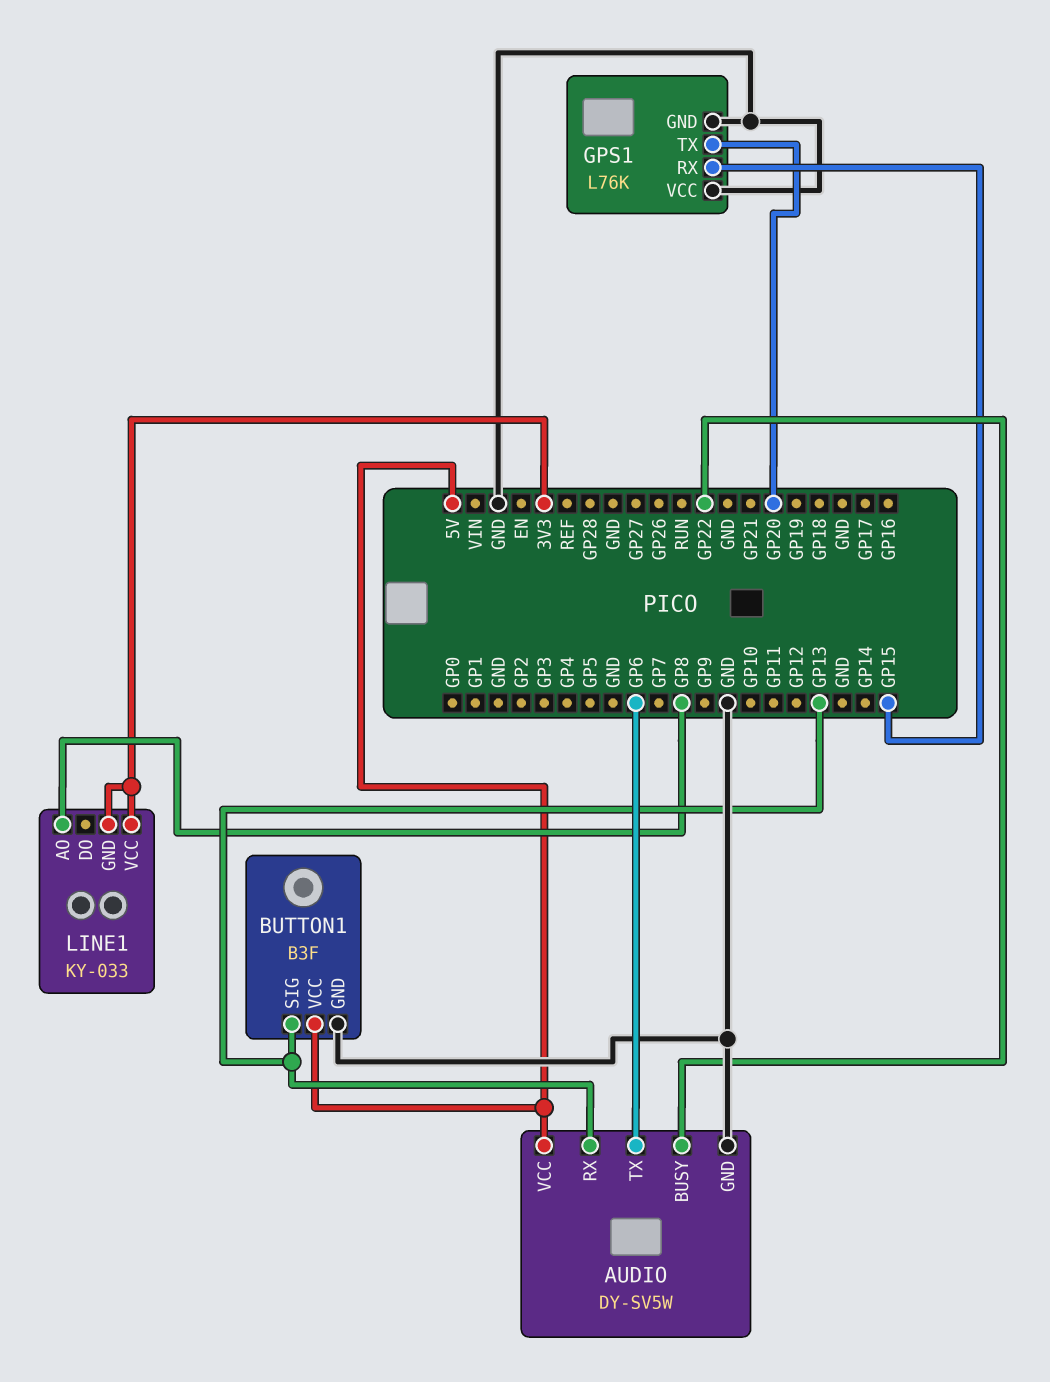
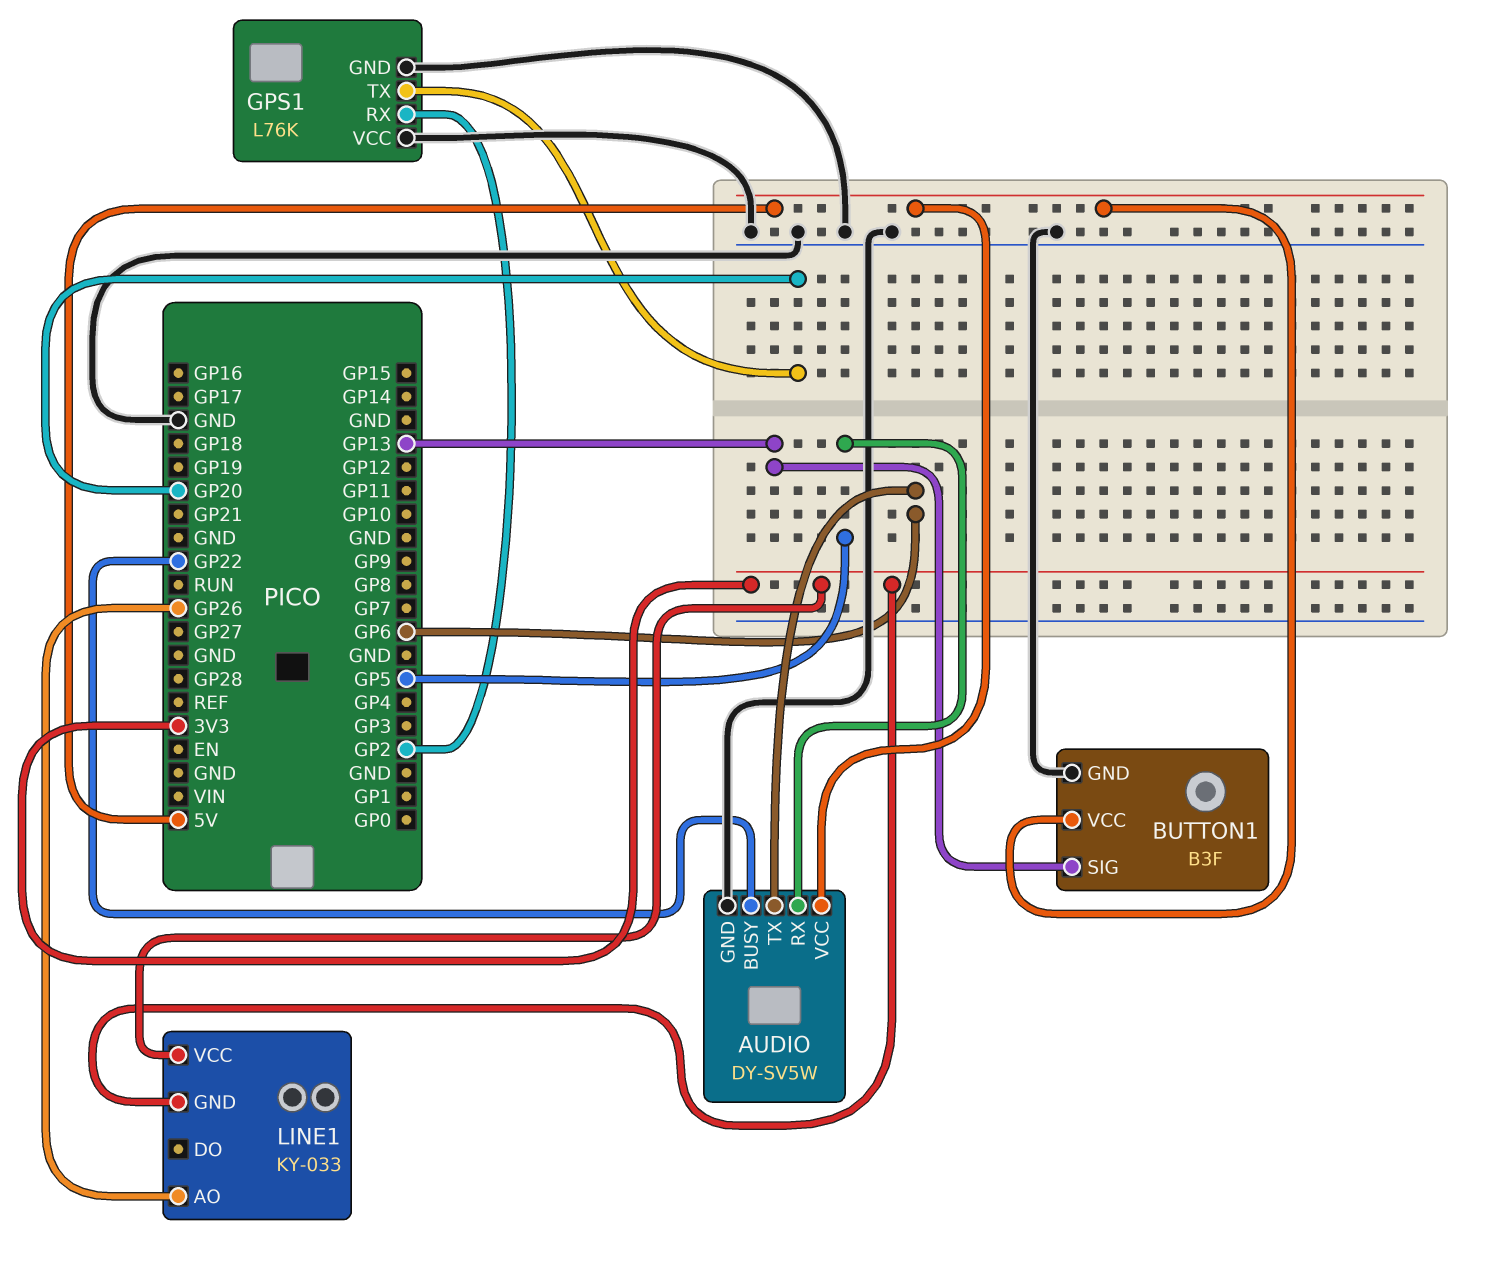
AUDIO pin RX: GP13 -> GP5
GPS1 pin RX: GP15 -> GP2
LINE1 pin AO: GP8 -> GP26

